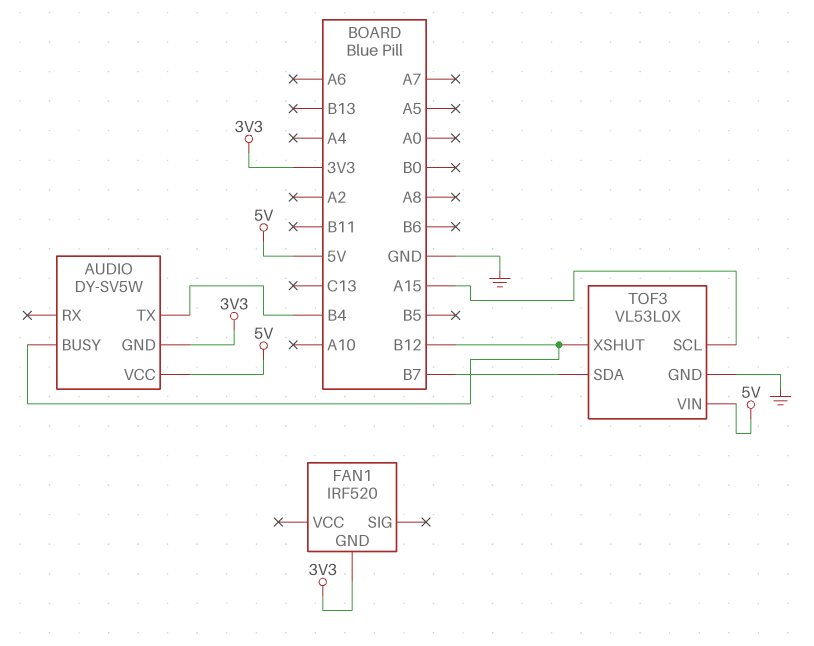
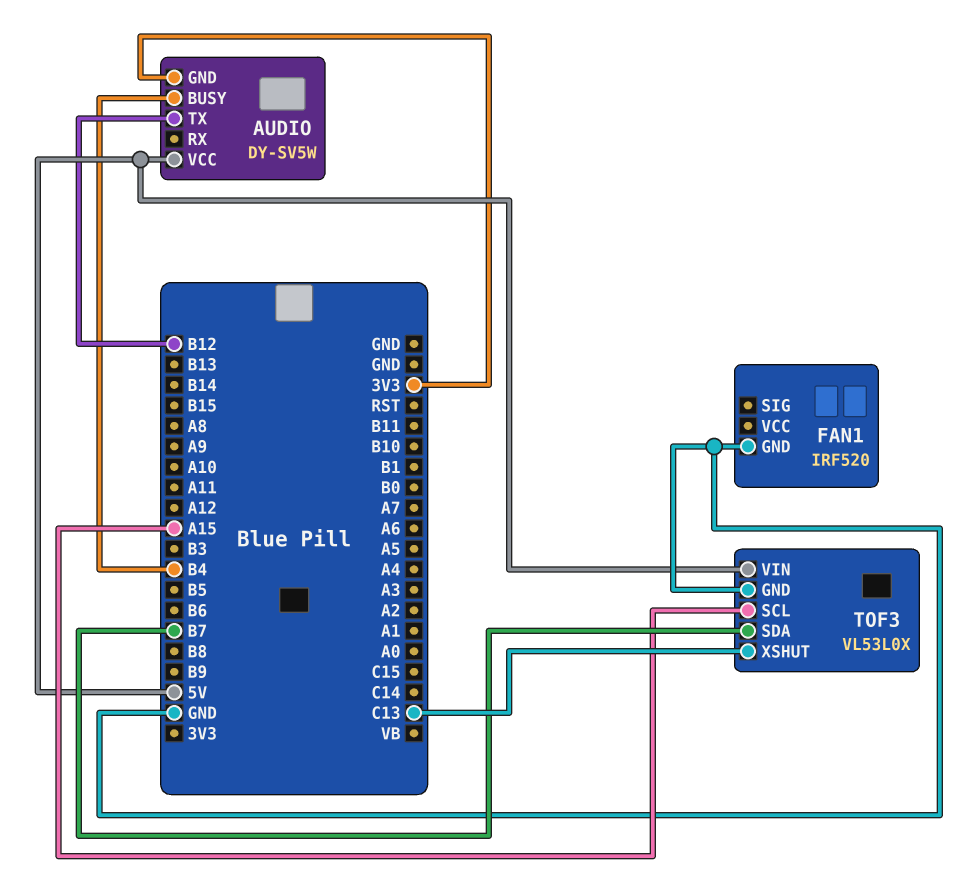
AUDIO pin BUSY: B12 -> B4
AUDIO pin TX: B4 -> B12
FAN1 pin GND: 3V3 -> GND
TOF3 pin XSHUT: B12 -> C13

